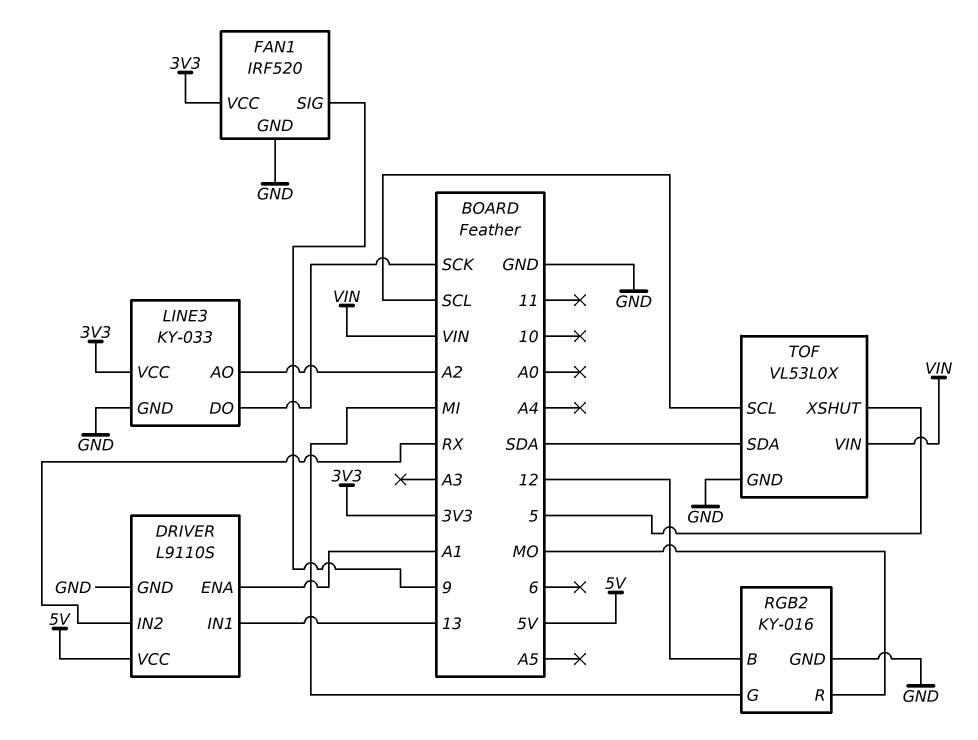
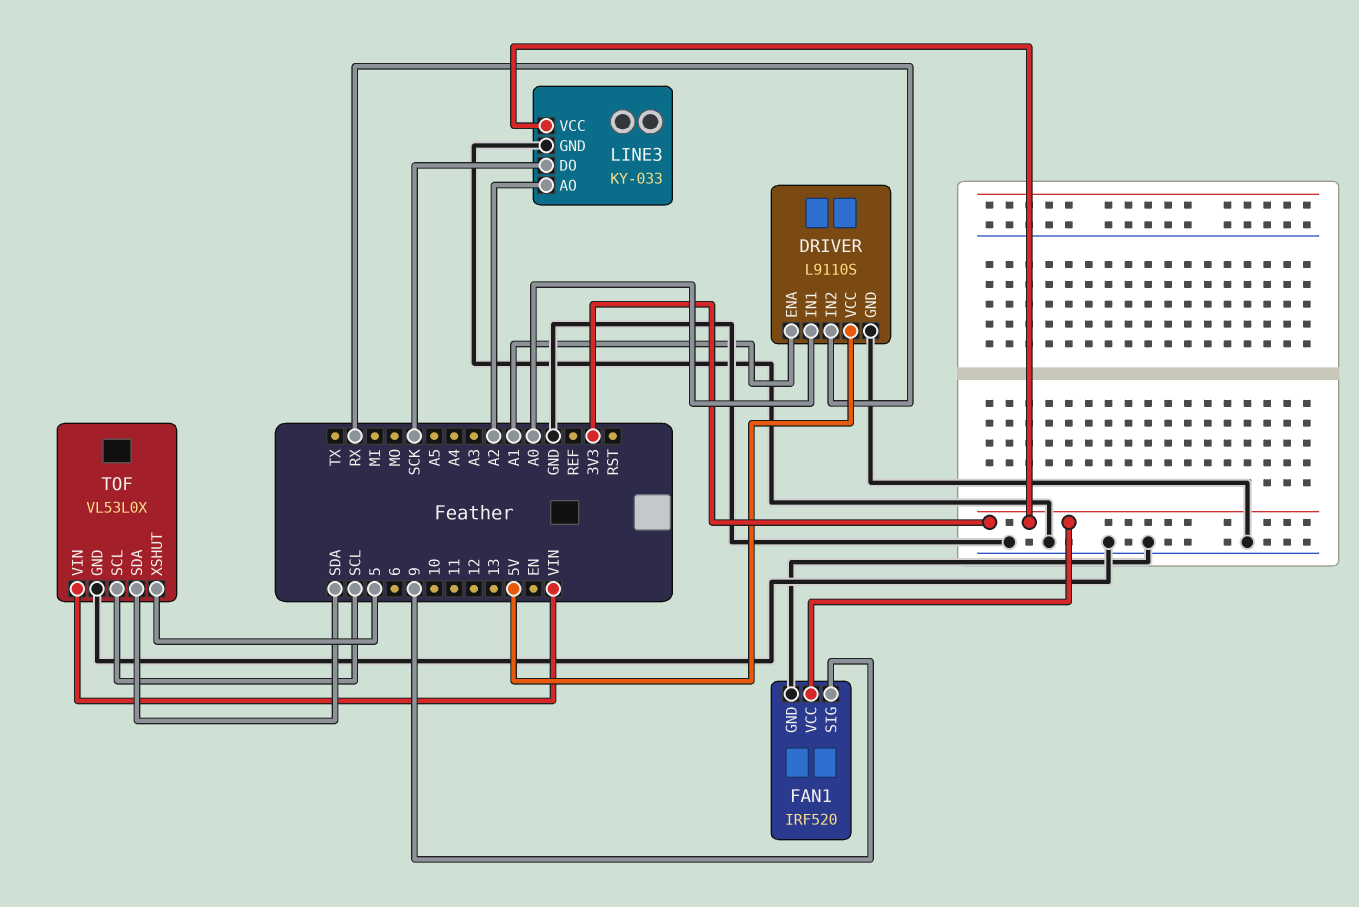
DRIVER pin IN1: 13 -> A0
RGB2: KY-016 -> none
RGB2 pin B: 12 -> none
RGB2 pin G: MI -> none
RGB2 pin GND: GND -> none
RGB2 pin R: MO -> none

